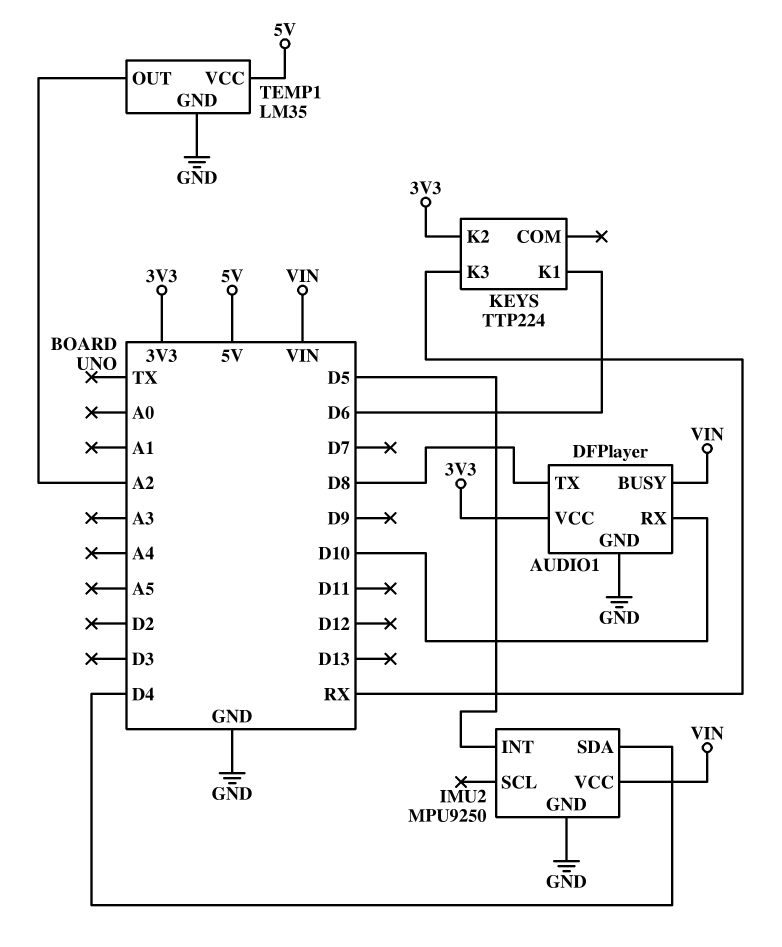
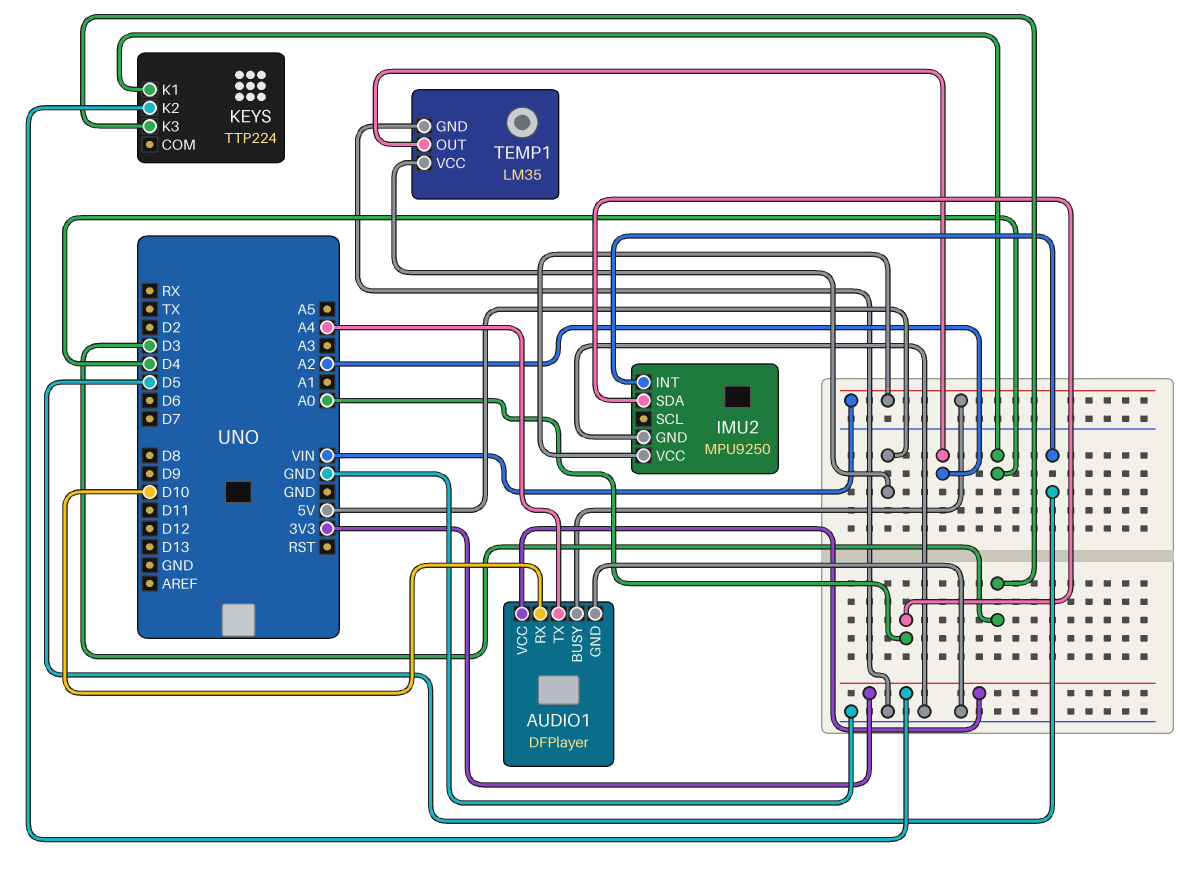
AUDIO1 pin TX: D8 -> A4
IMU2 pin SDA: D4 -> A0
KEYS pin K1: D6 -> D4
KEYS pin K3: RX -> D3

